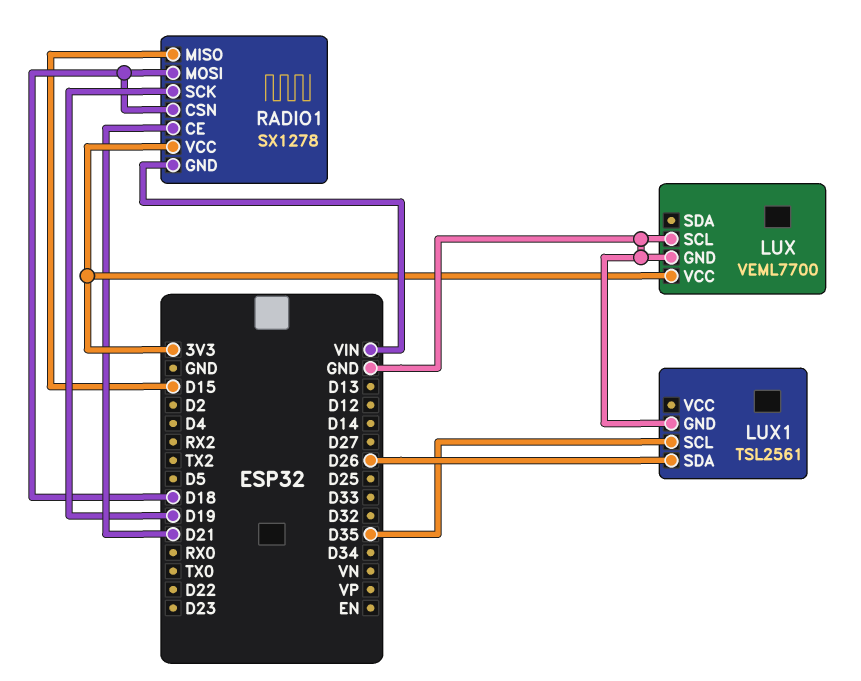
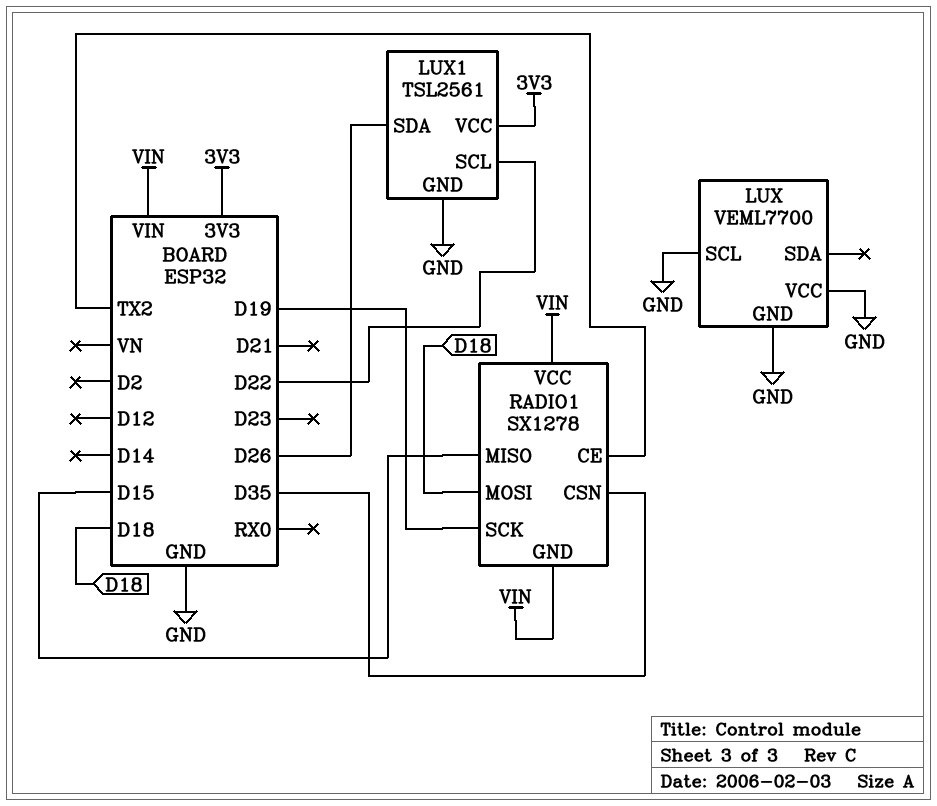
LUX pin VCC: 3V3 -> GND
LUX1 pin SCL: D35 -> D22
LUX1 pin VCC: none -> 3V3
RADIO1 pin CE: D21 -> TX2
RADIO1 pin CSN: D18 -> D35
RADIO1 pin VCC: 3V3 -> VIN

